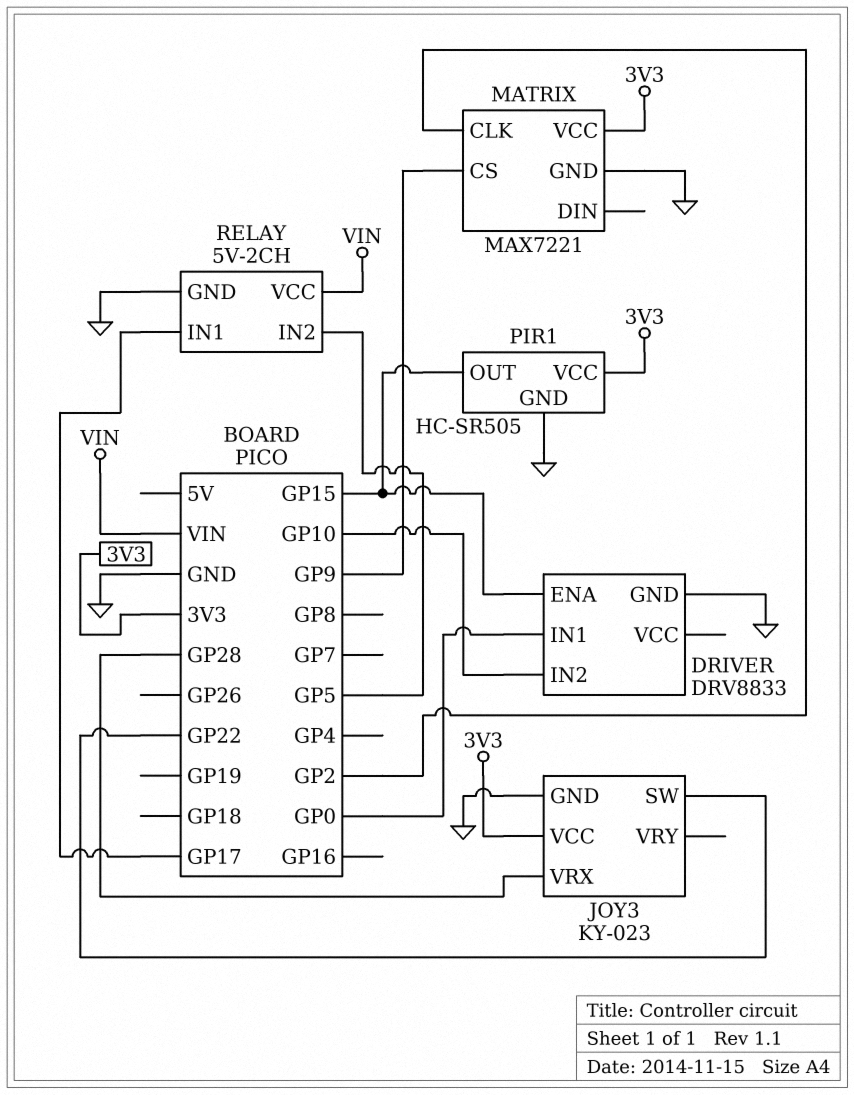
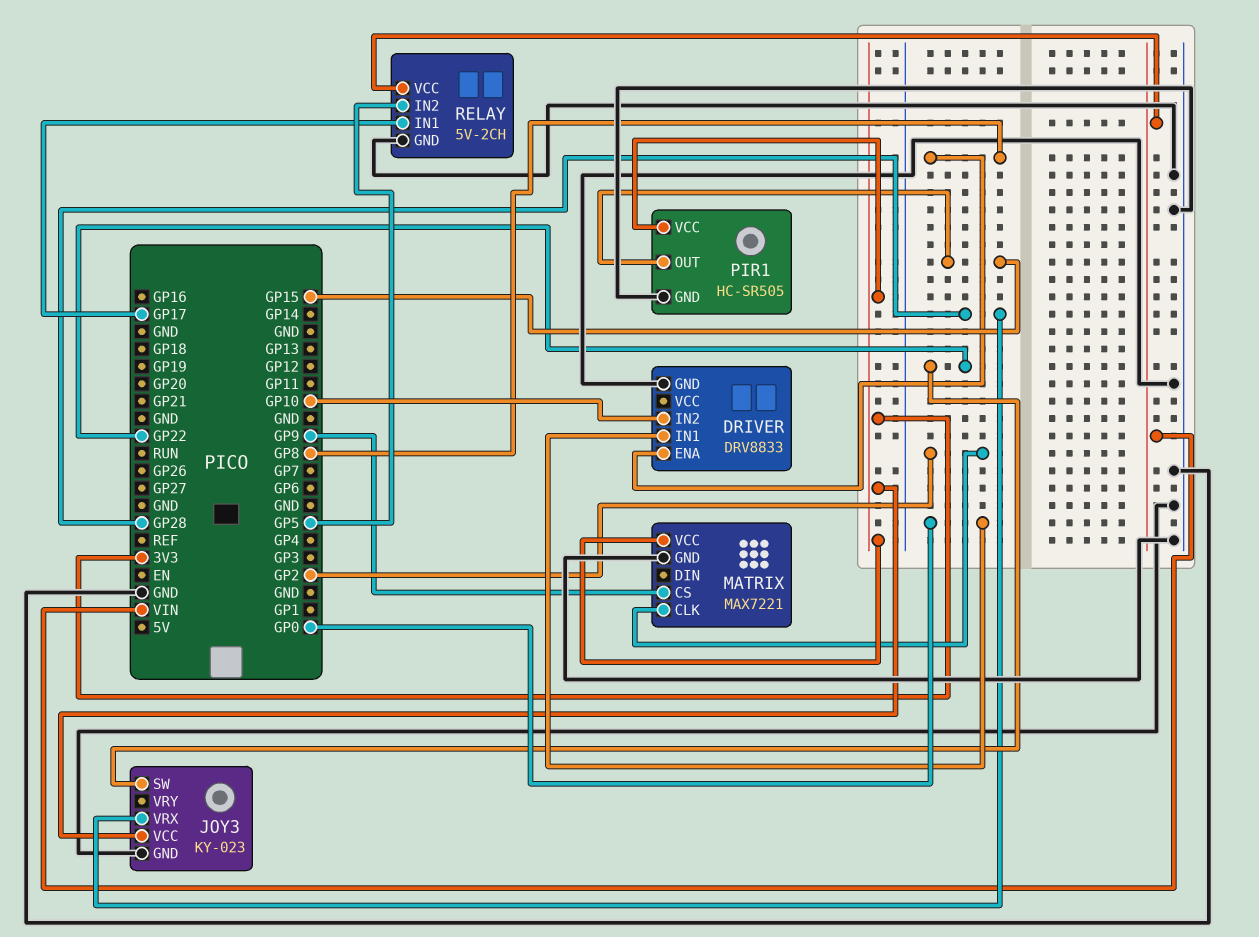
DRIVER pin ENA: GP15 -> GP8

